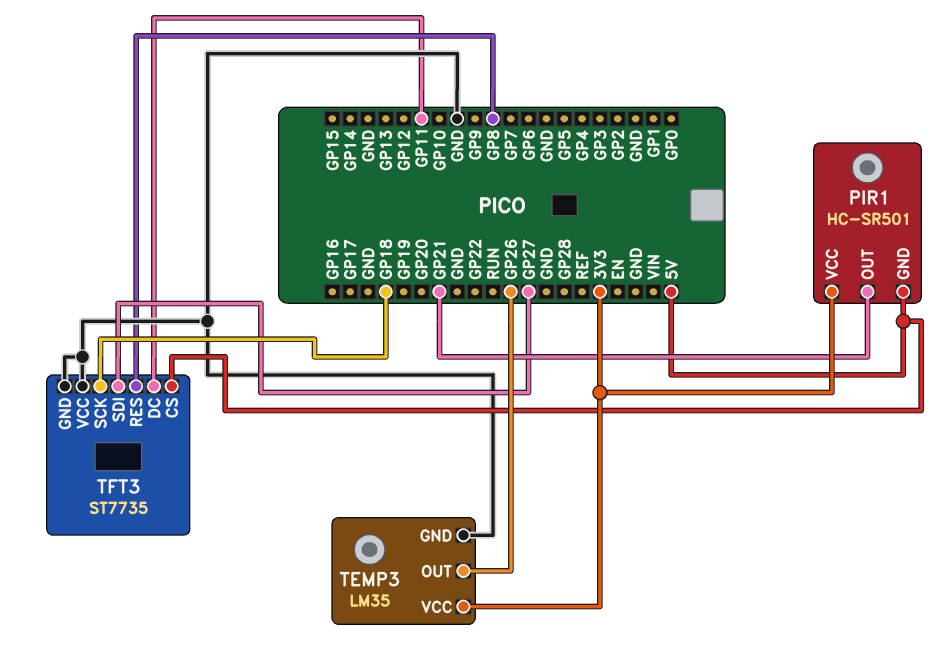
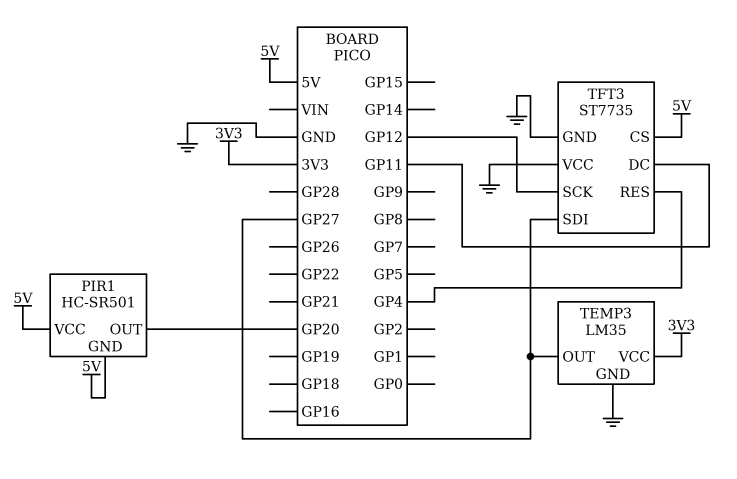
PIR1 pin OUT: GP21 -> GP20
PIR1 pin VCC: 3V3 -> 5V
TEMP3 pin OUT: GP26 -> GP27
TFT3 pin RES: GP8 -> GP4
TFT3 pin SCK: GP18 -> GP12

